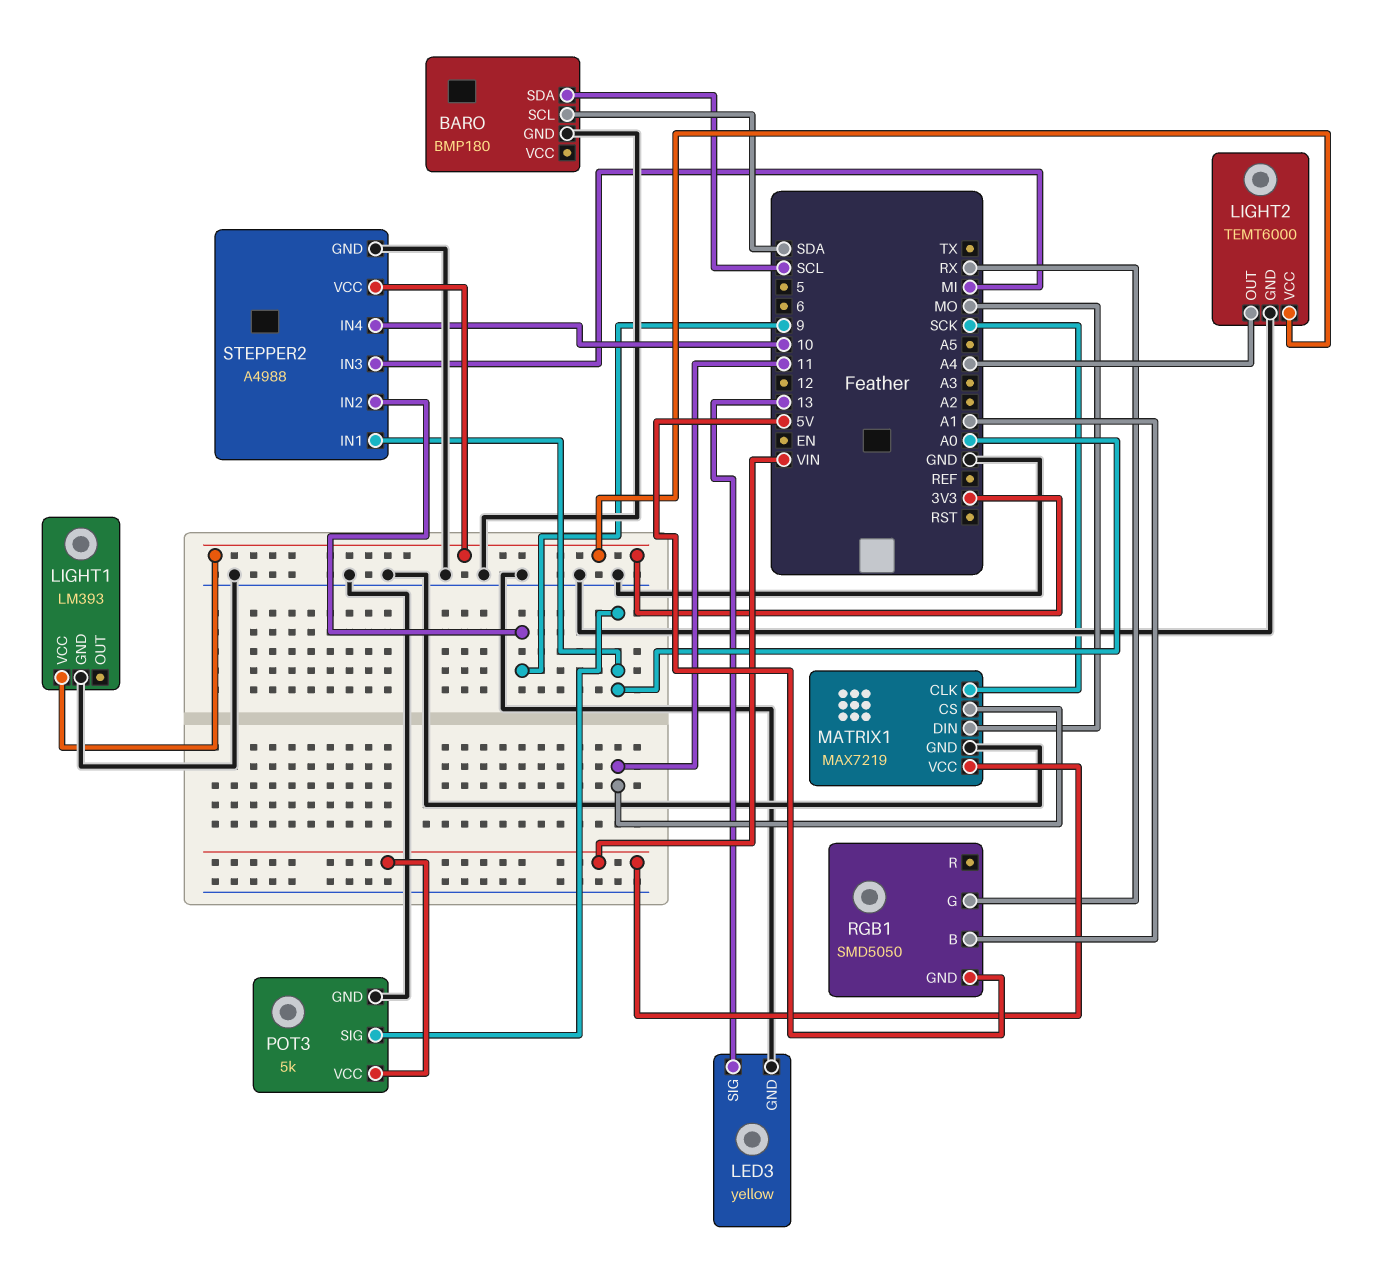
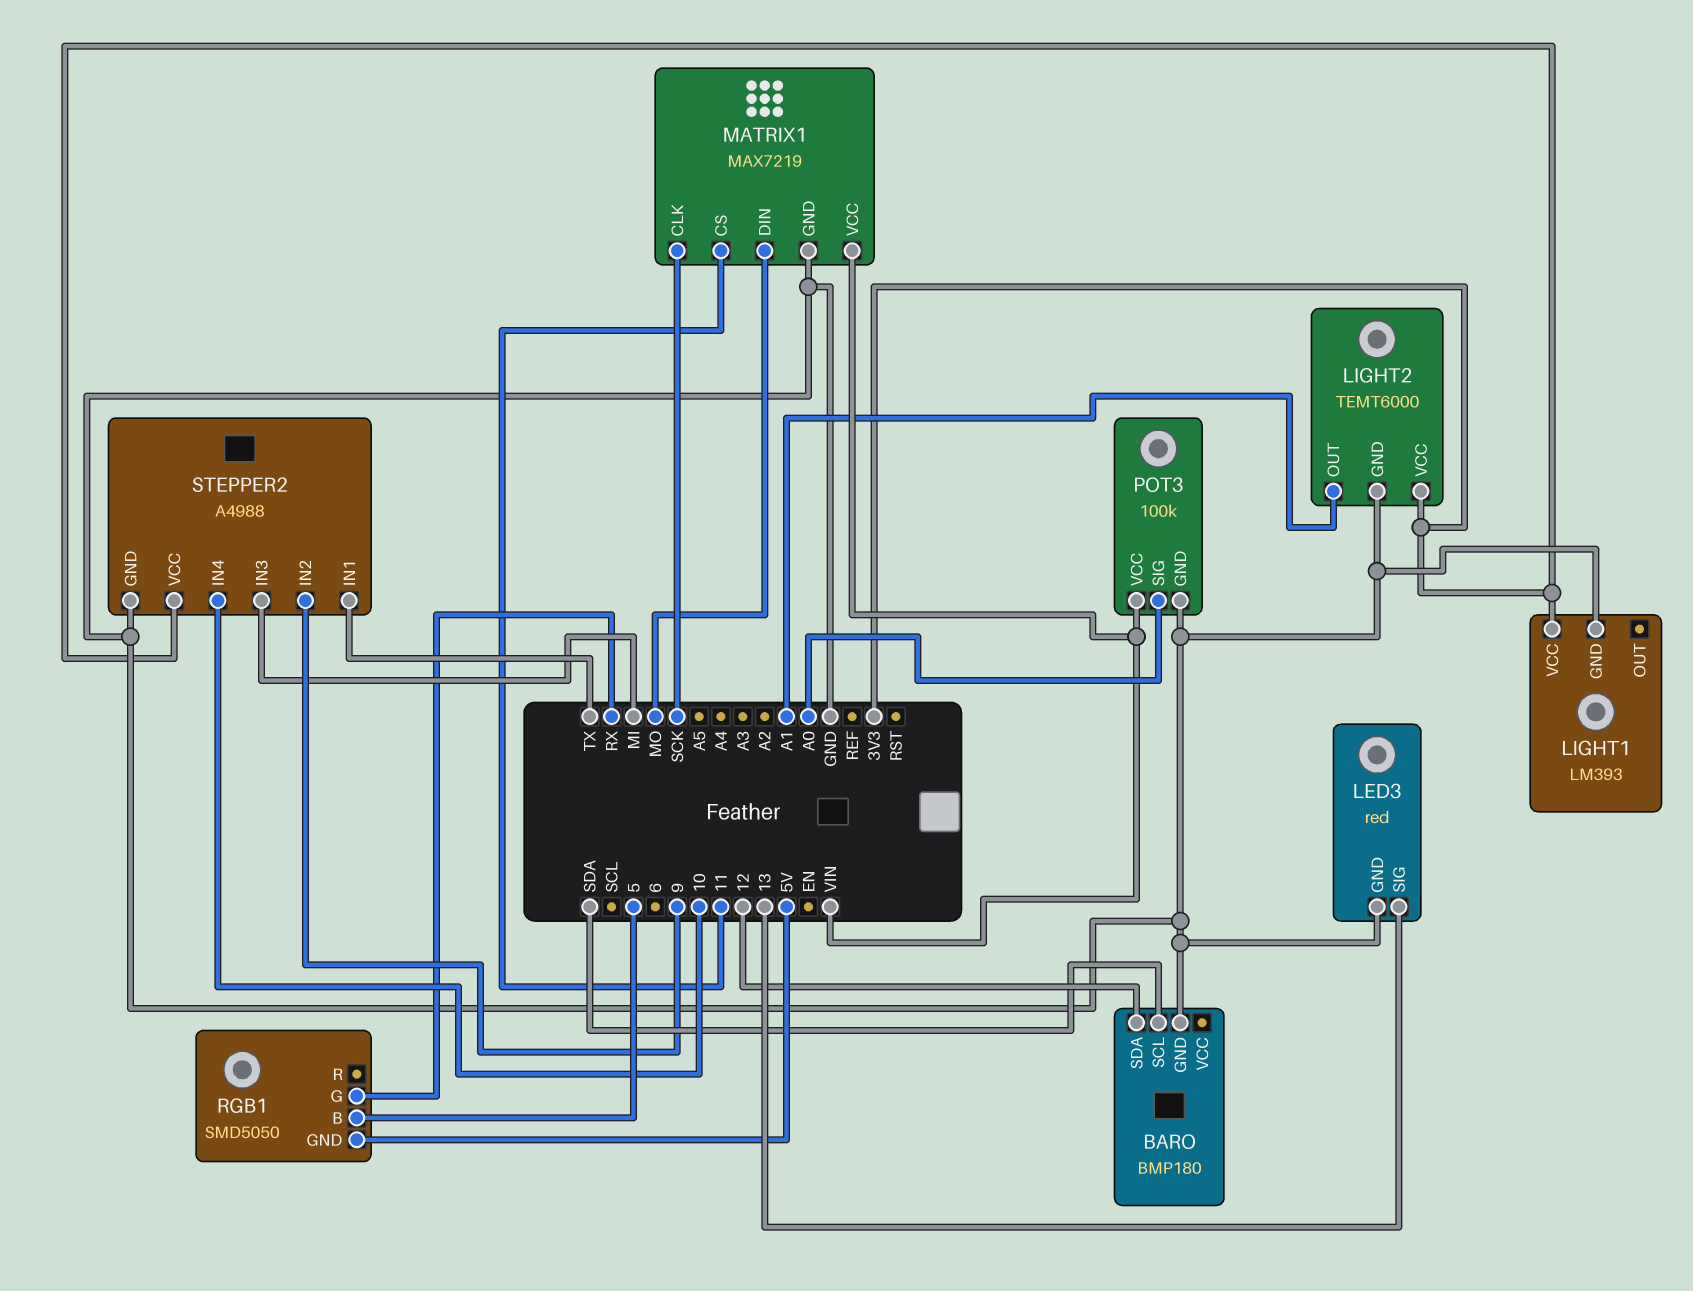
BARO pin SDA: SCL -> 12
LED3: yellow -> red
LIGHT2 pin OUT: A4 -> A1
POT3: 5k -> 100k
RGB1 pin B: A1 -> 5
STEPPER2 pin IN1: A0 -> TX

